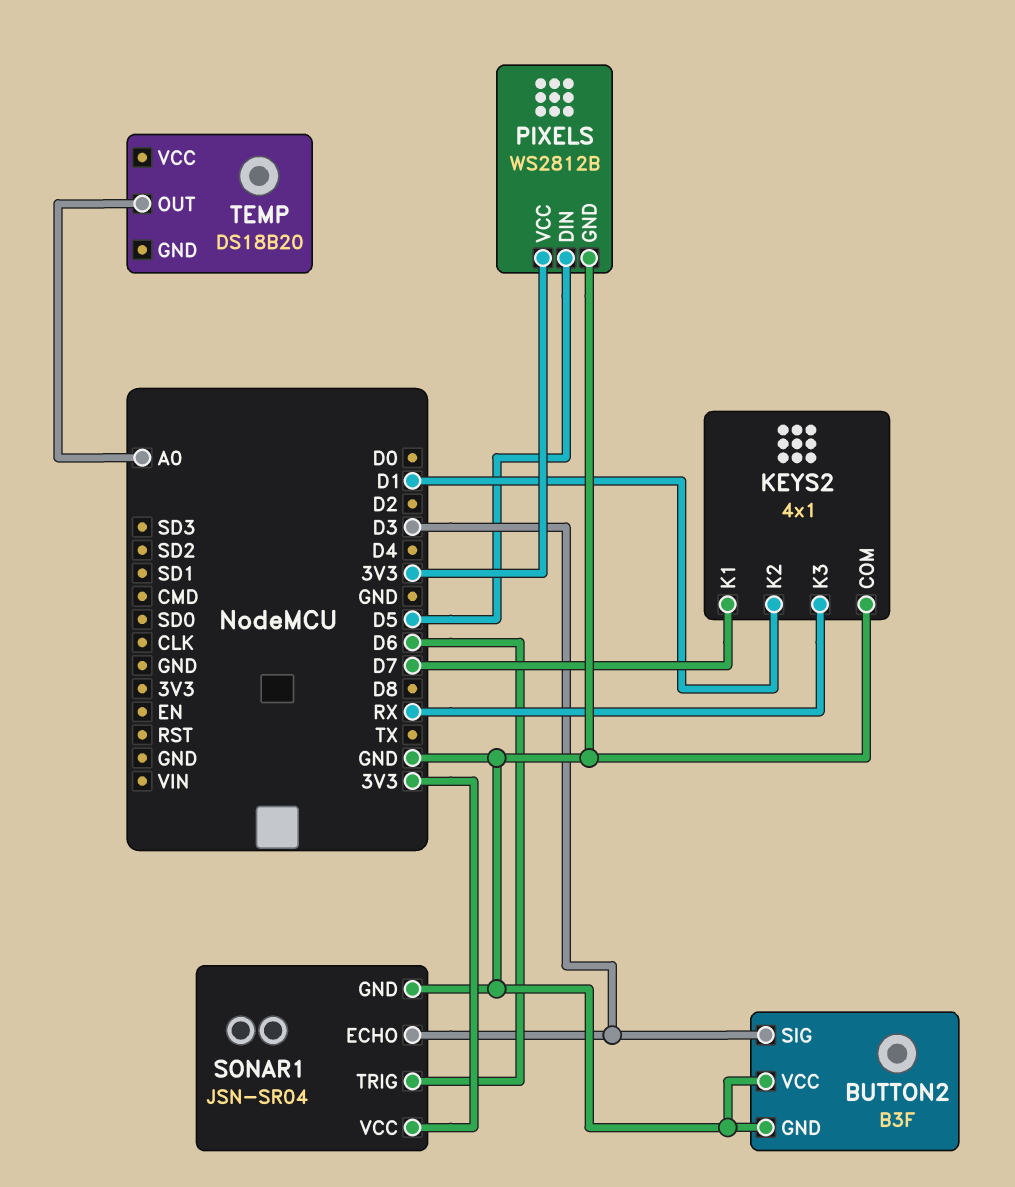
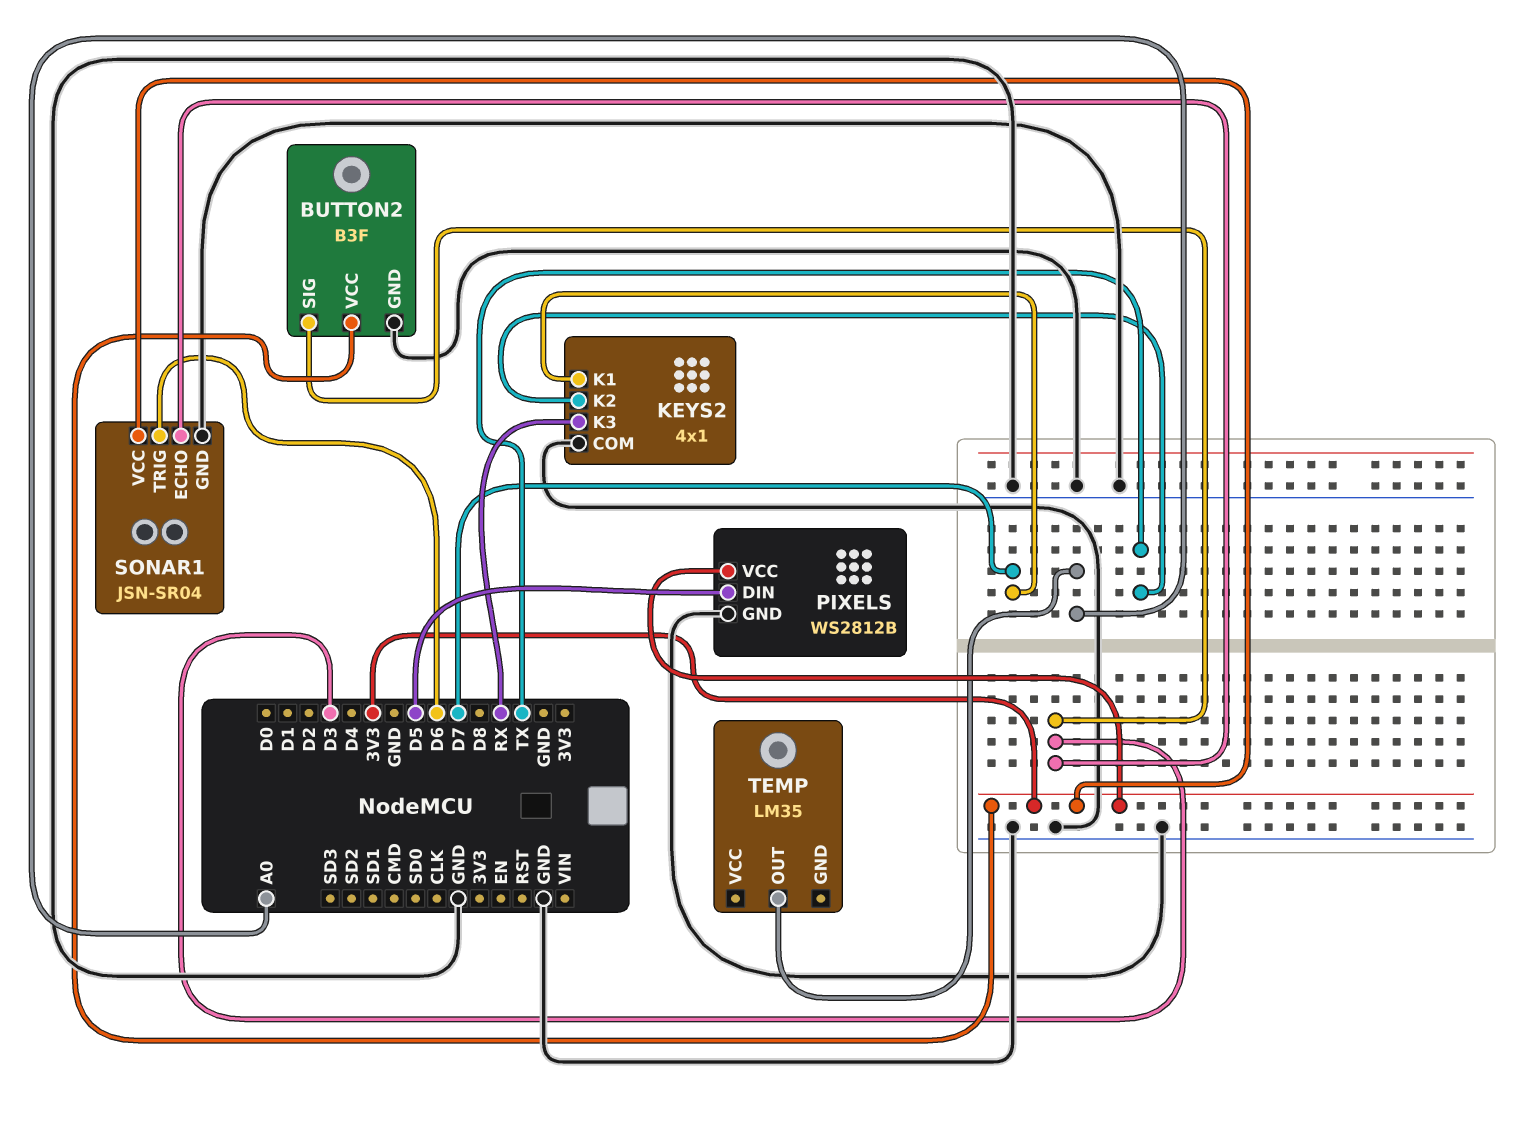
BUTTON2 pin VCC: GND -> 3V3
KEYS2 pin K2: D1 -> TX
TEMP: DS18B20 -> LM35

